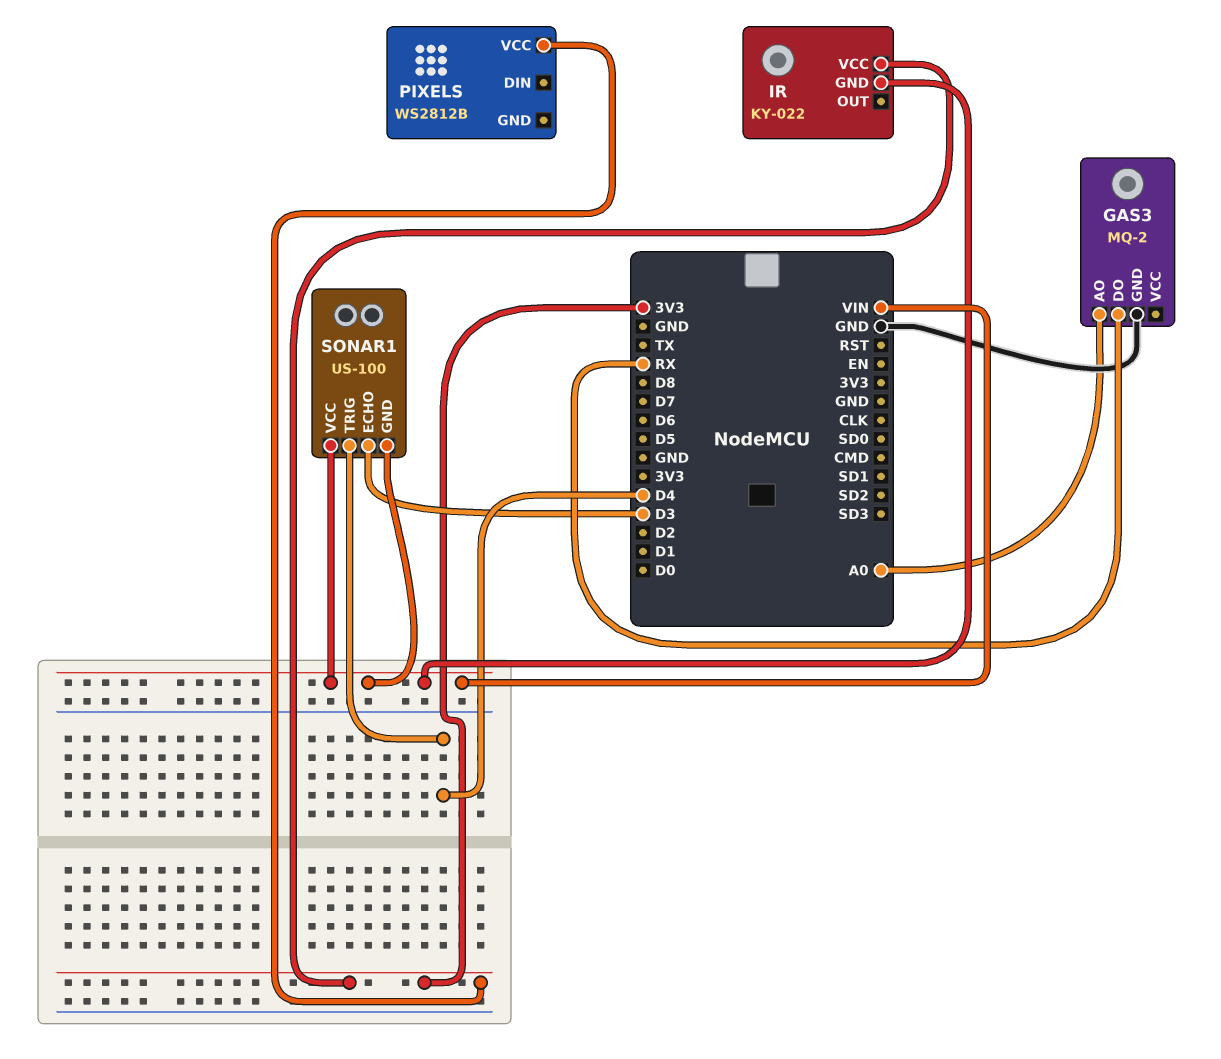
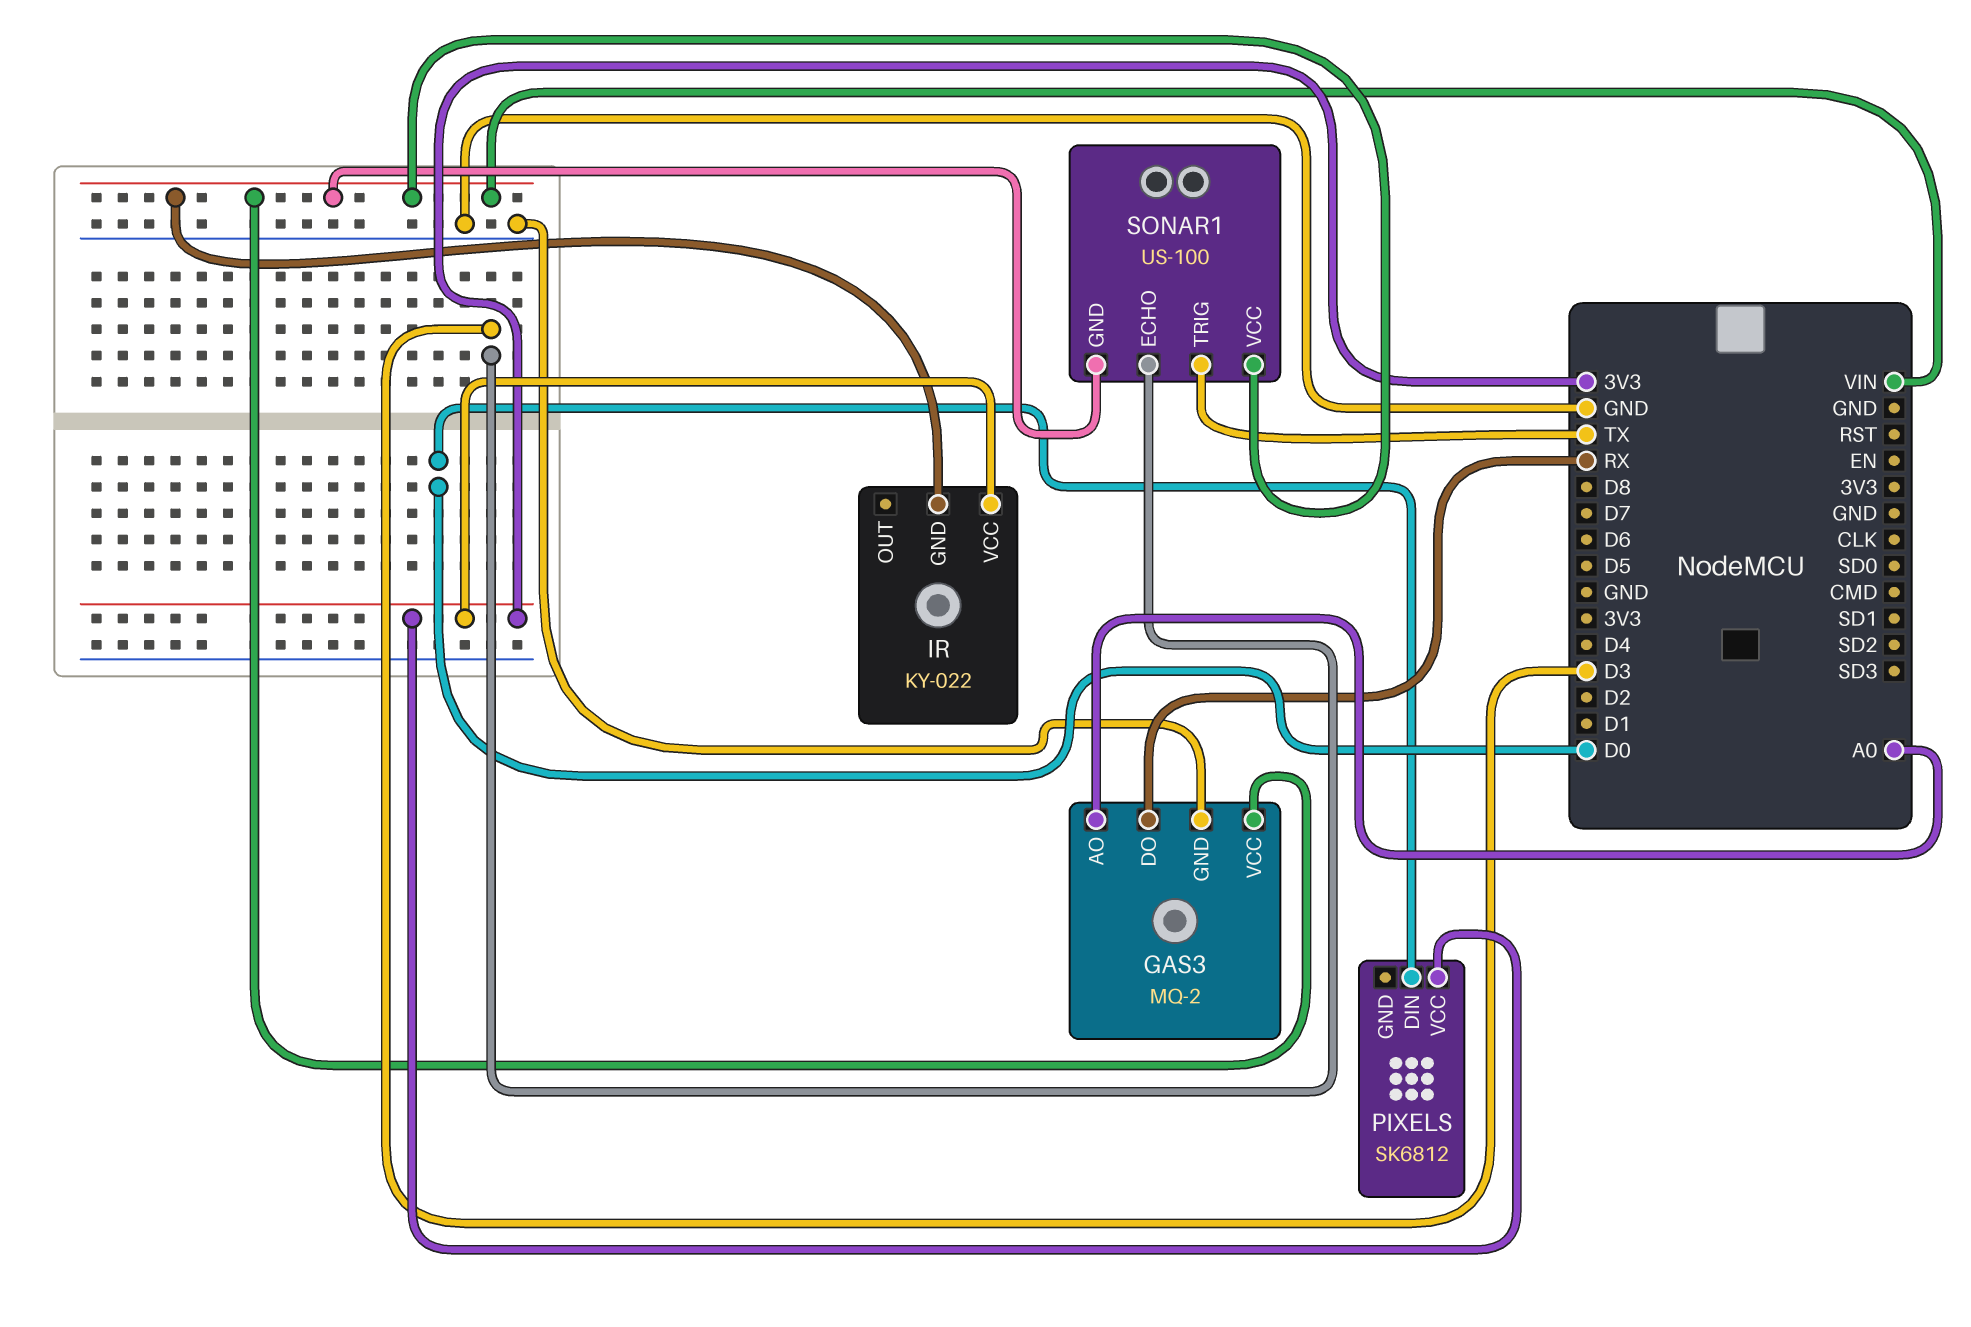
GAS3 pin VCC: none -> VIN
PIXELS: WS2812B -> SK6812
PIXELS pin DIN: none -> D0
SONAR1 pin TRIG: D4 -> TX

